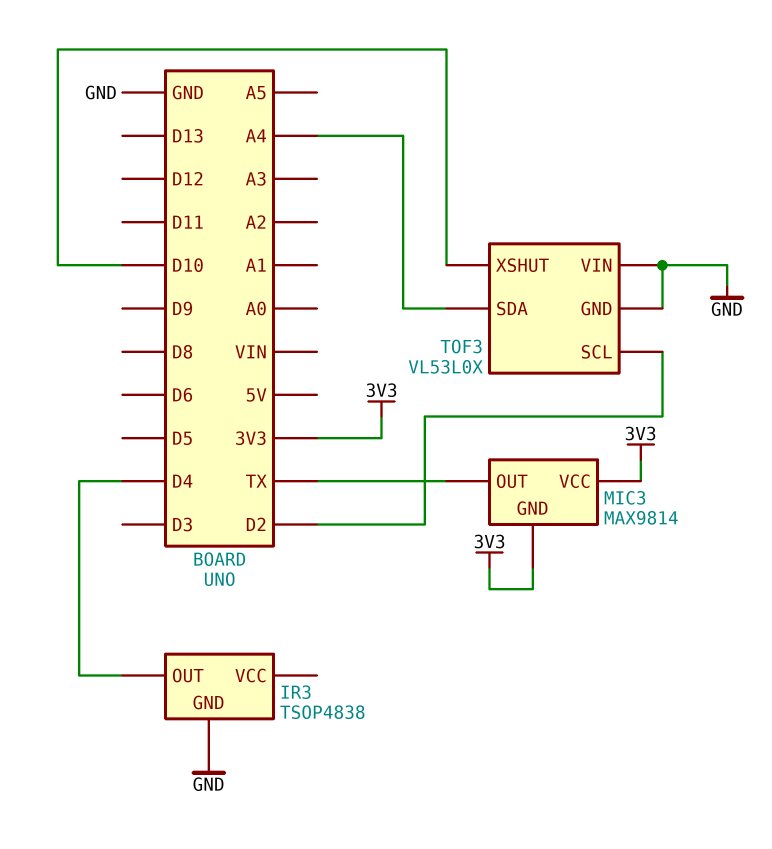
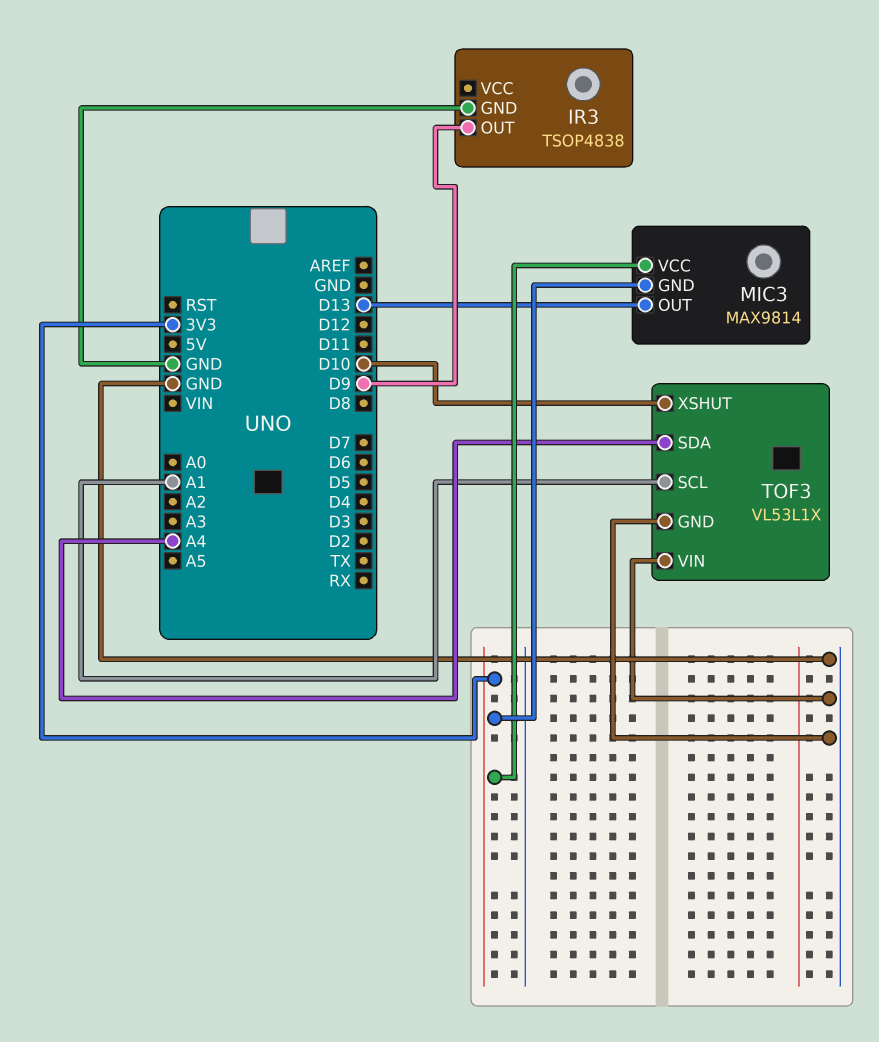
IR3 pin OUT: D4 -> D9
MIC3 pin OUT: TX -> D13
TOF3: VL53L0X -> VL53L1X
TOF3 pin SCL: D2 -> A1

